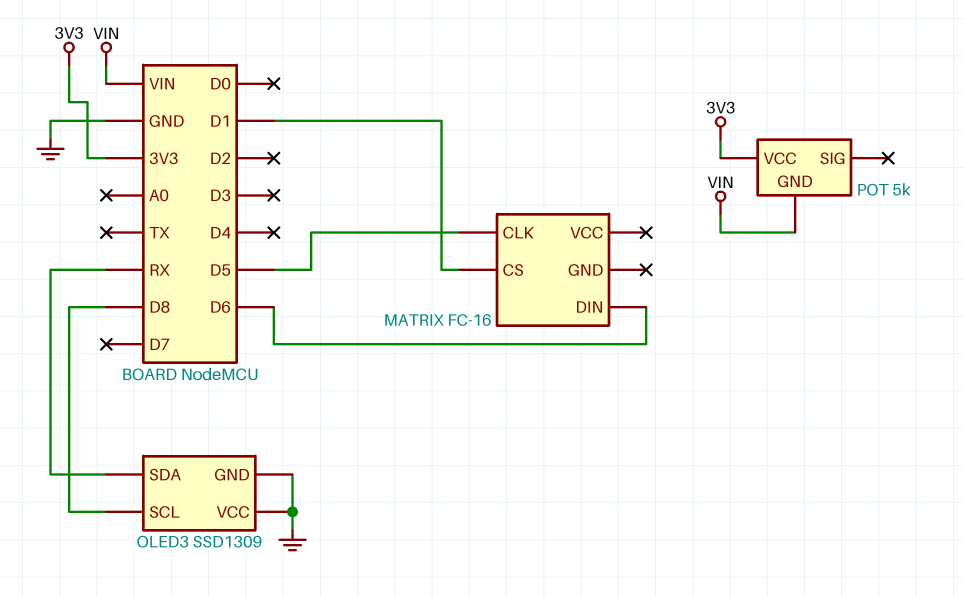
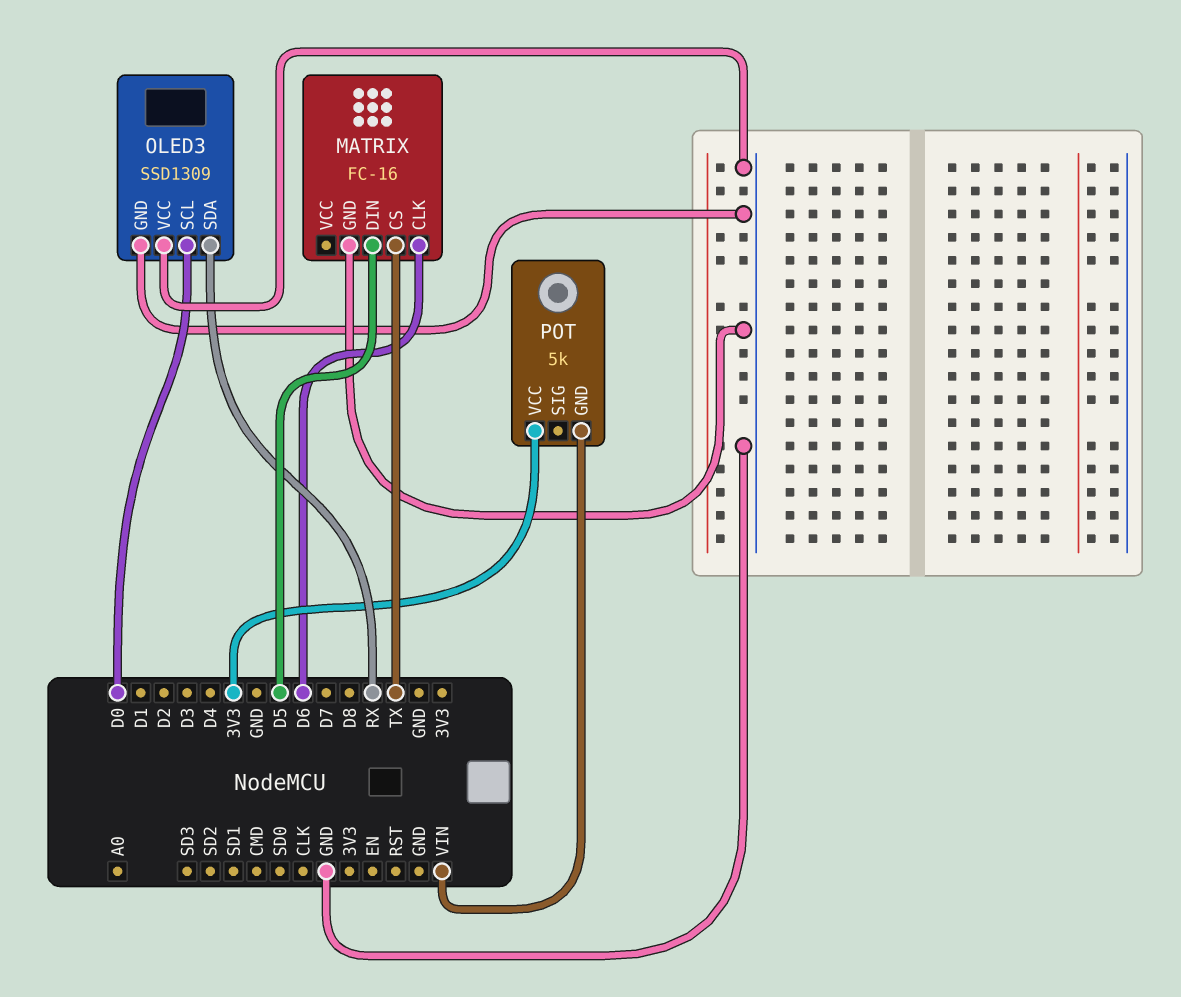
MATRIX pin CLK: D5 -> D6
MATRIX pin CS: D1 -> TX
MATRIX pin DIN: D6 -> D5
MATRIX pin GND: none -> GND
OLED3 pin SCL: D8 -> D0

